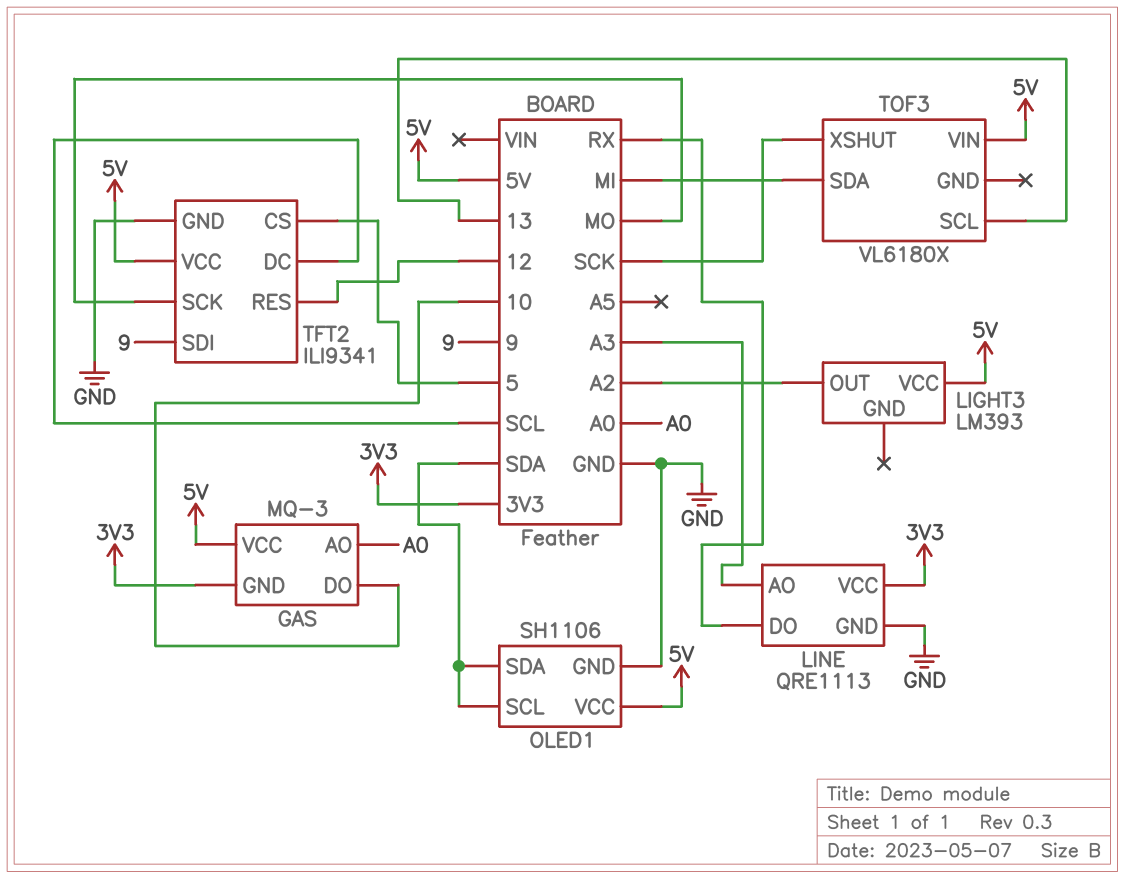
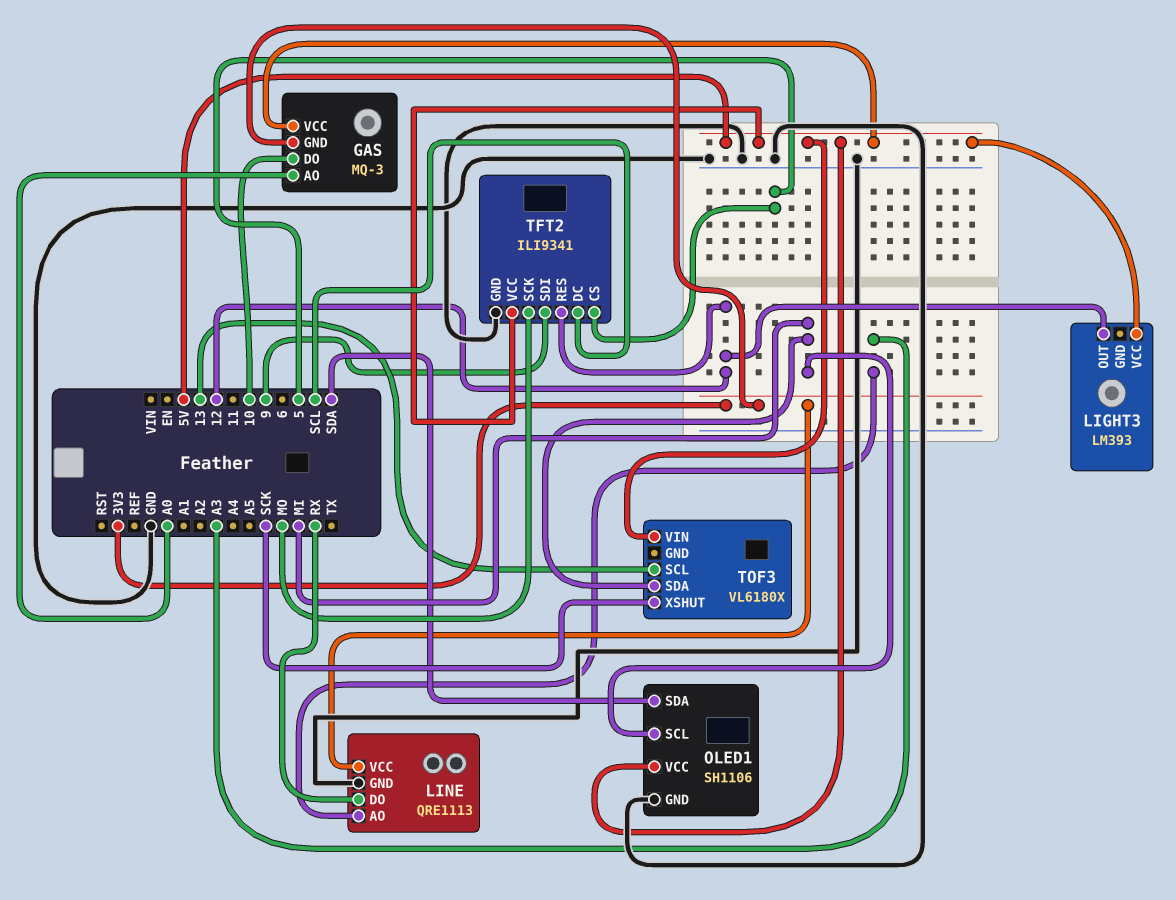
LIGHT3 pin OUT: A2 -> 12
OLED1 pin SCL: SDA -> MI

